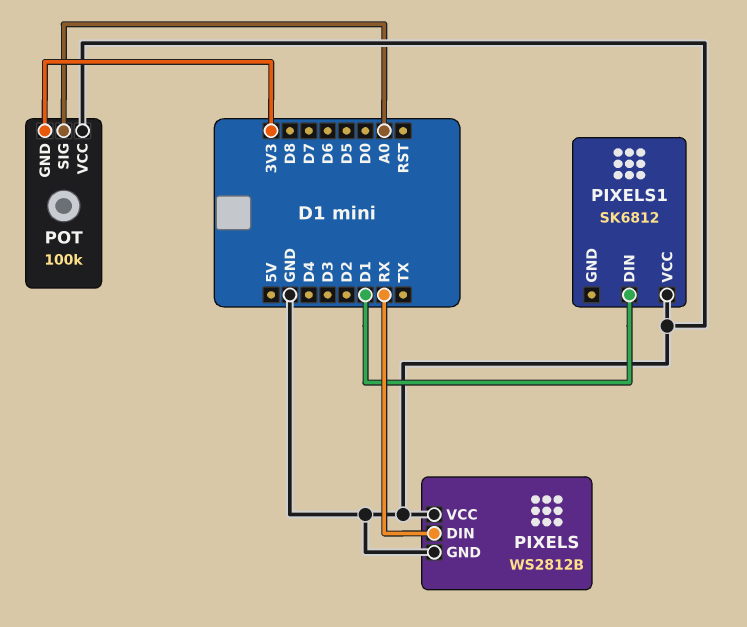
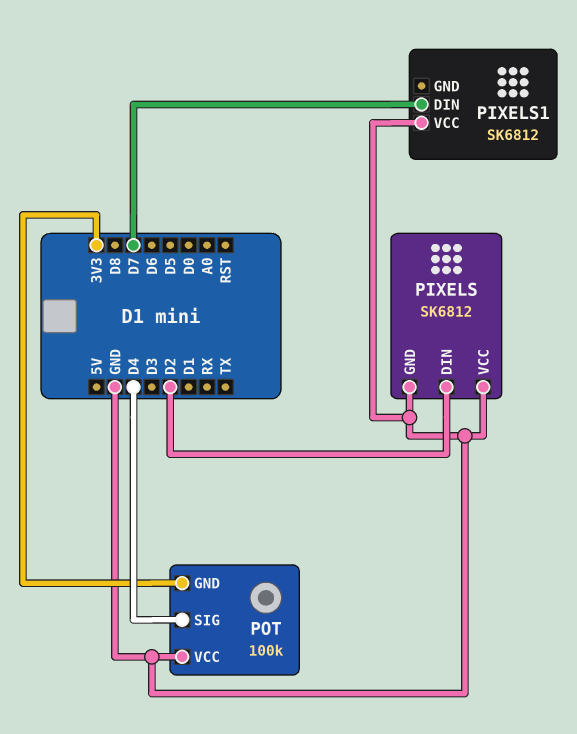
PIXELS: WS2812B -> SK6812
PIXELS pin DIN: RX -> D2
PIXELS1 pin DIN: D1 -> D7
POT pin SIG: A0 -> D4

